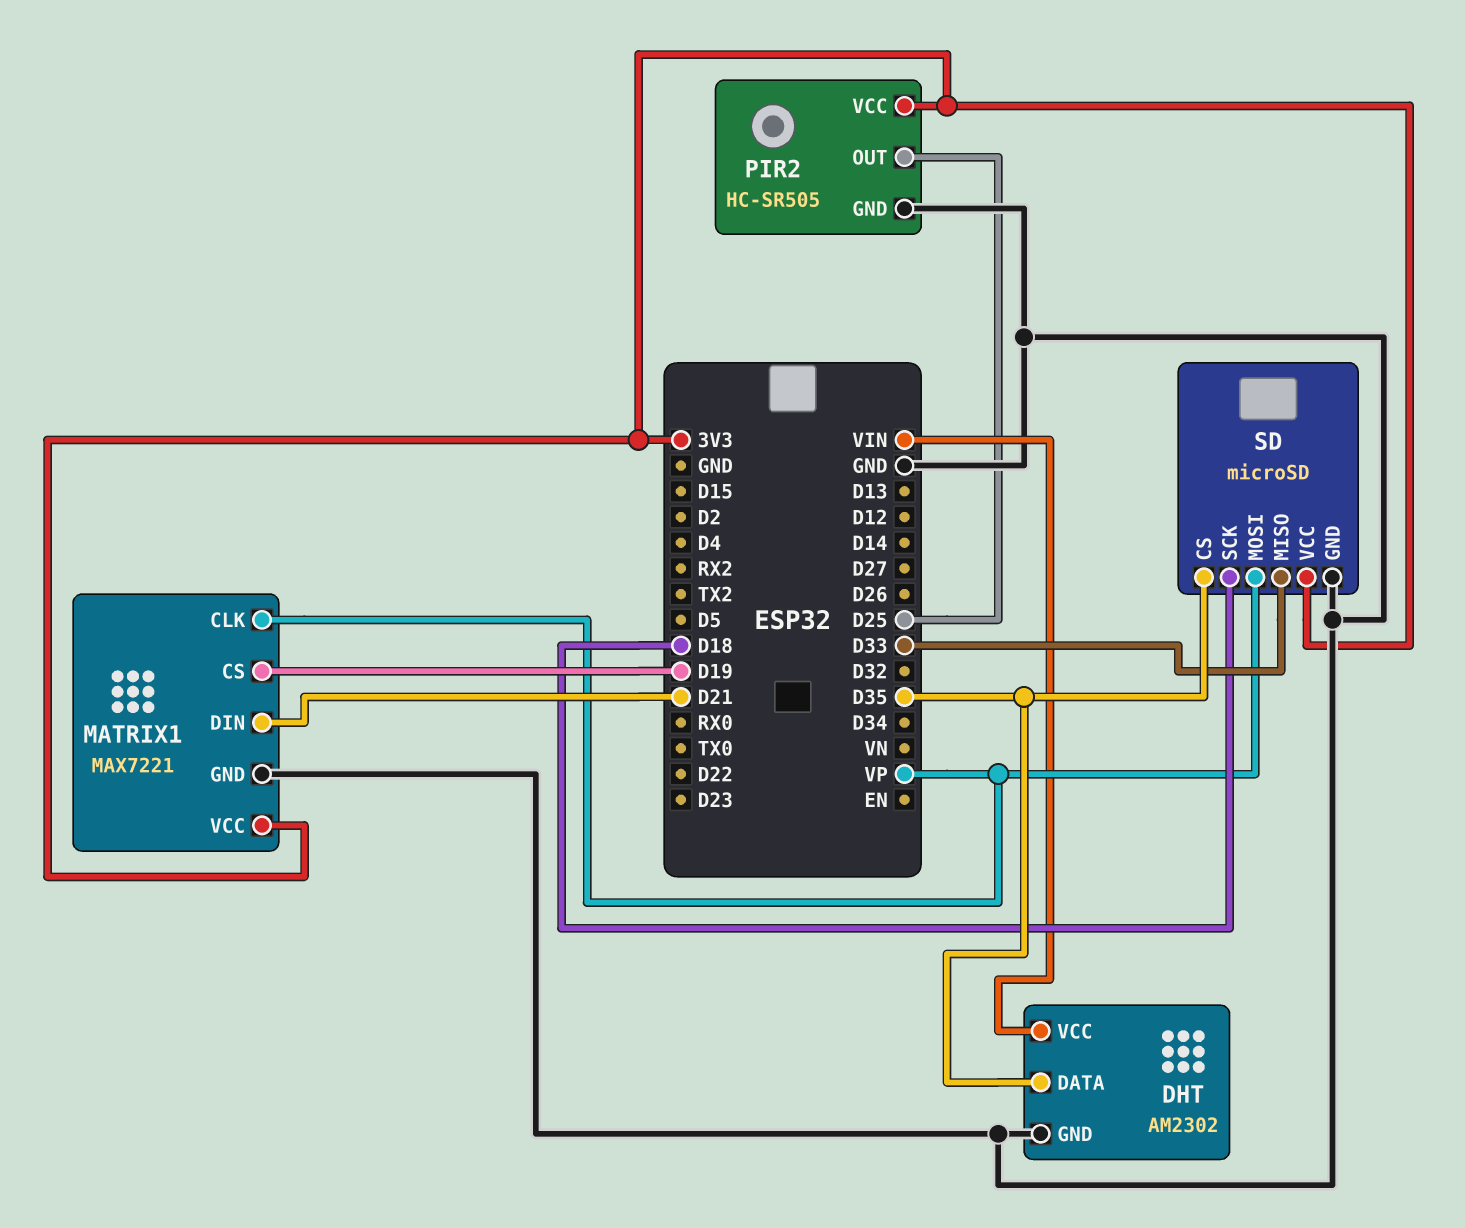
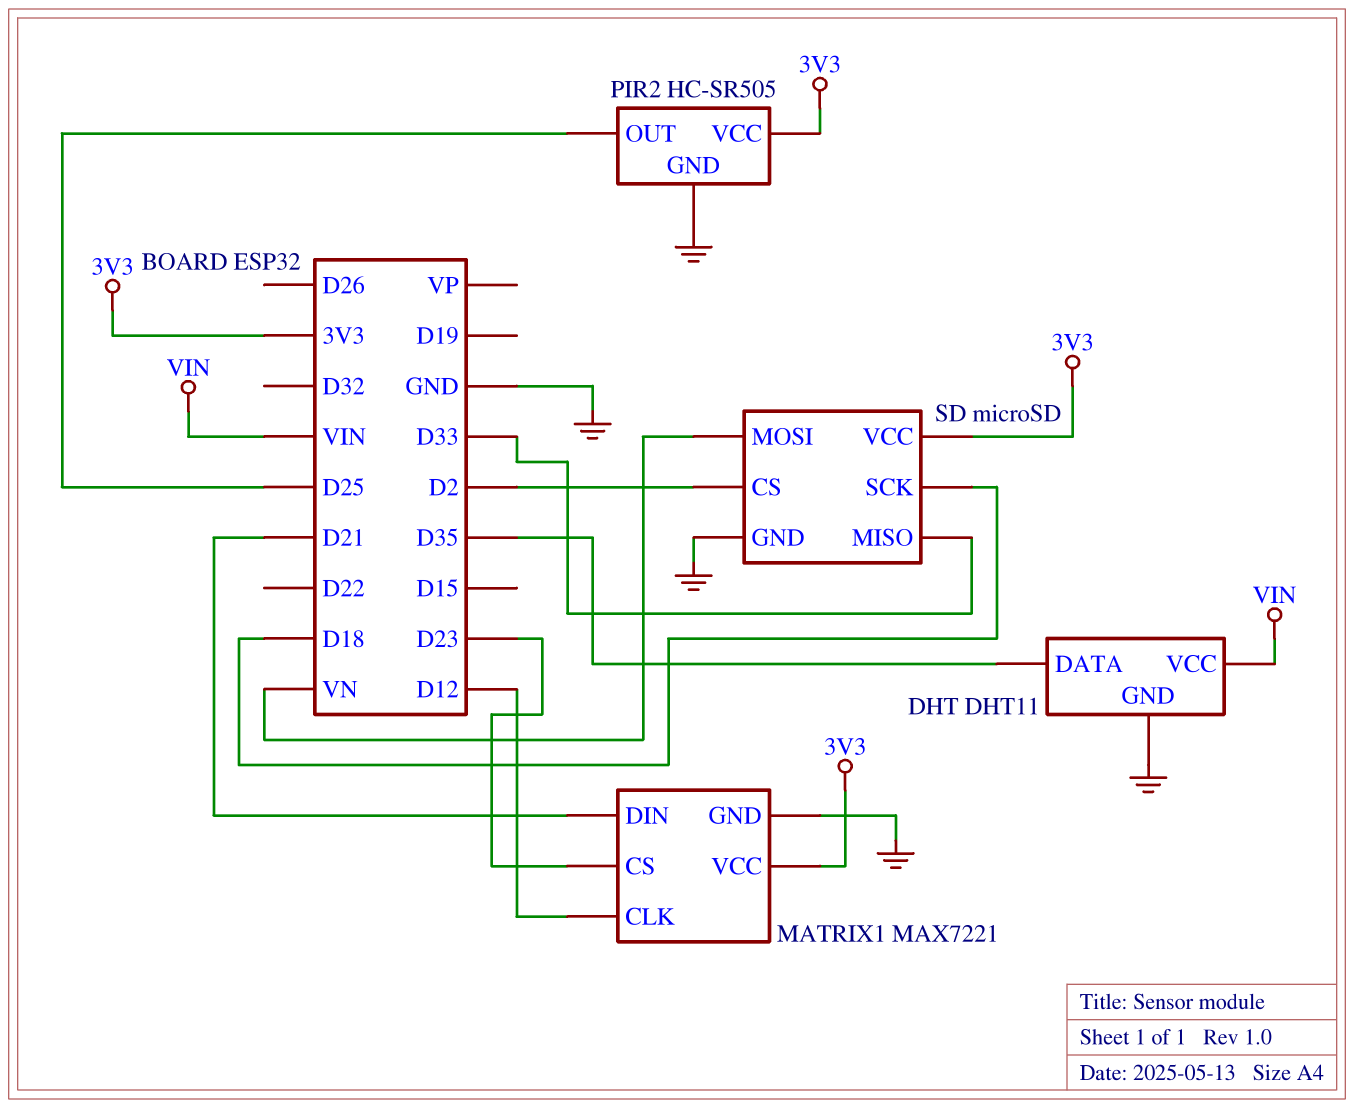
DHT: AM2302 -> DHT11
MATRIX1 pin CLK: VP -> D12
MATRIX1 pin CS: D19 -> D23
SD pin CS: D35 -> D2
SD pin MOSI: VP -> VN

